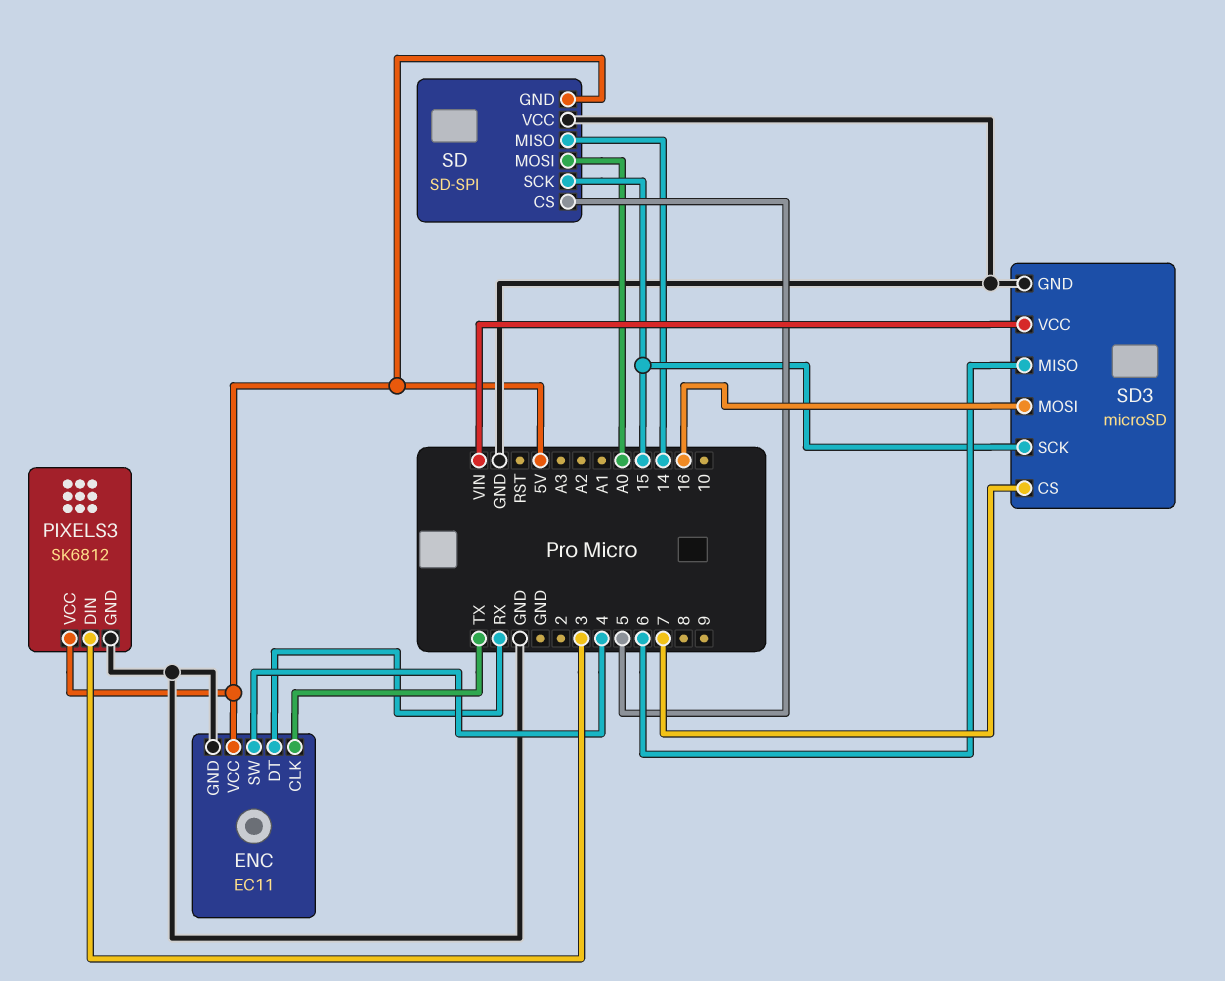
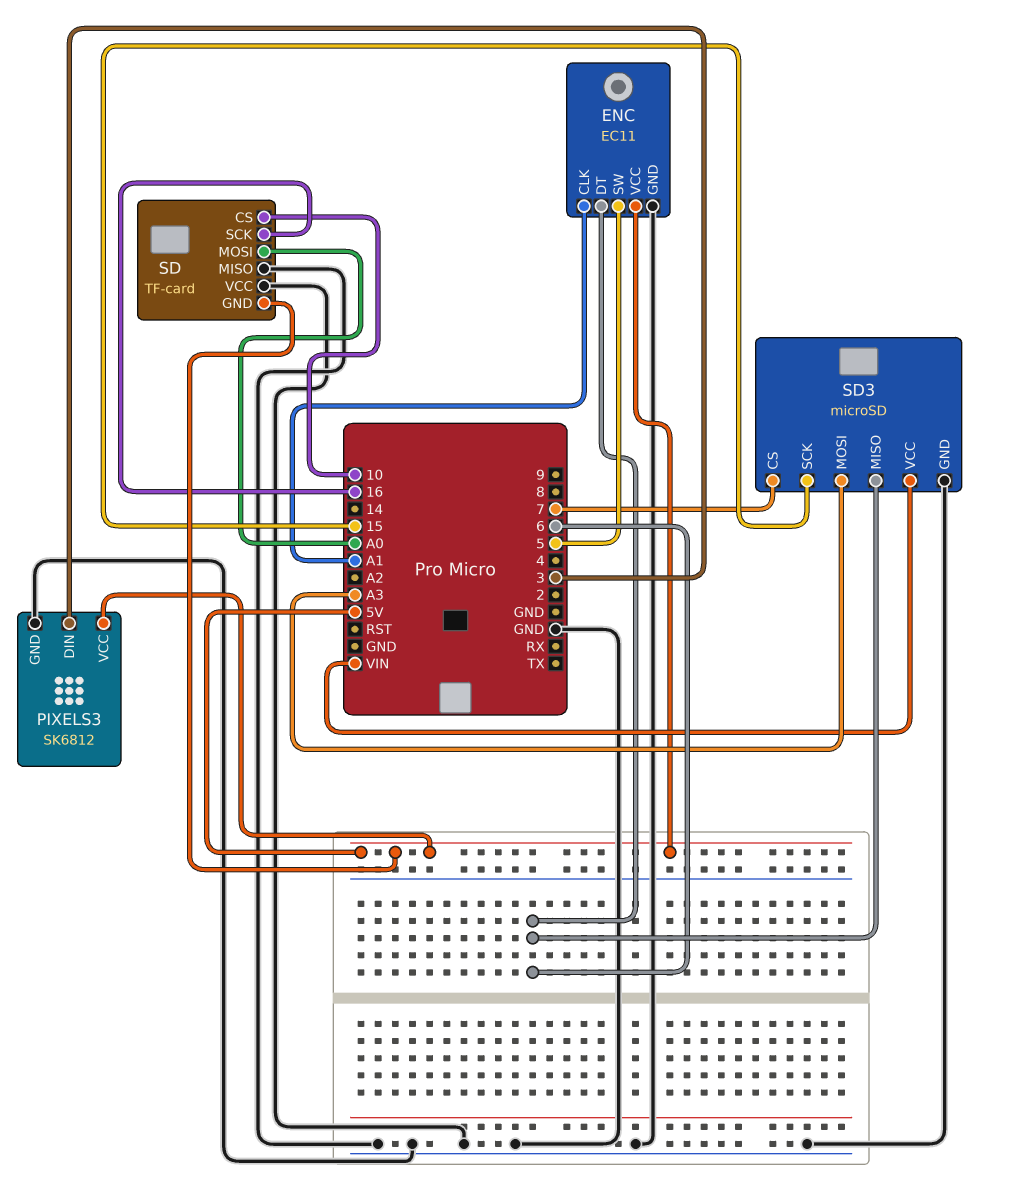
ENC pin CLK: TX -> A1
ENC pin DT: RX -> 6
ENC pin SW: 4 -> 5
SD: SD-SPI -> TF-card
SD pin CS: 5 -> 10
SD pin MISO: 14 -> GND
SD pin SCK: 15 -> 16
SD3 pin MOSI: 16 -> A3

